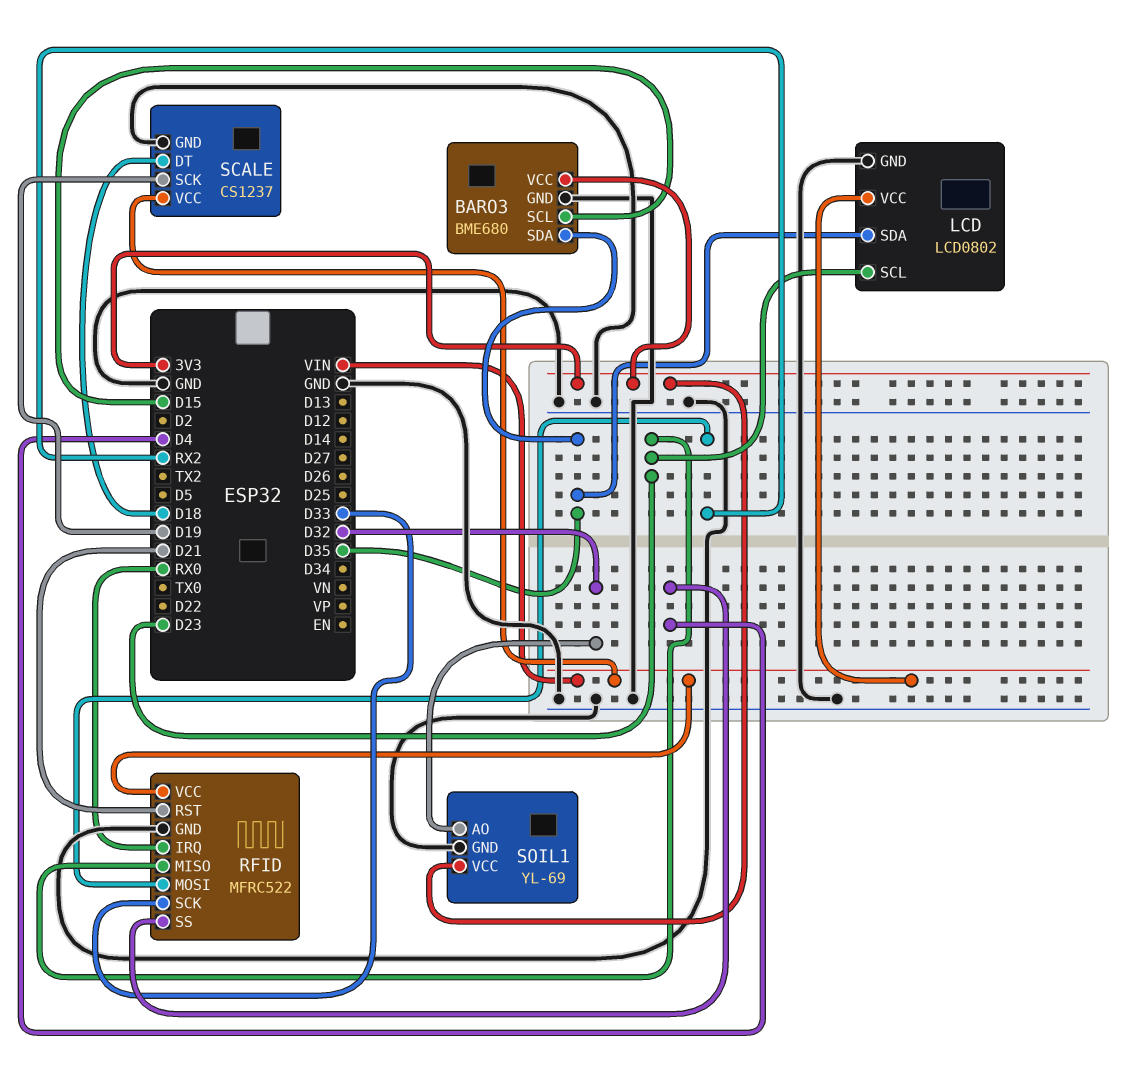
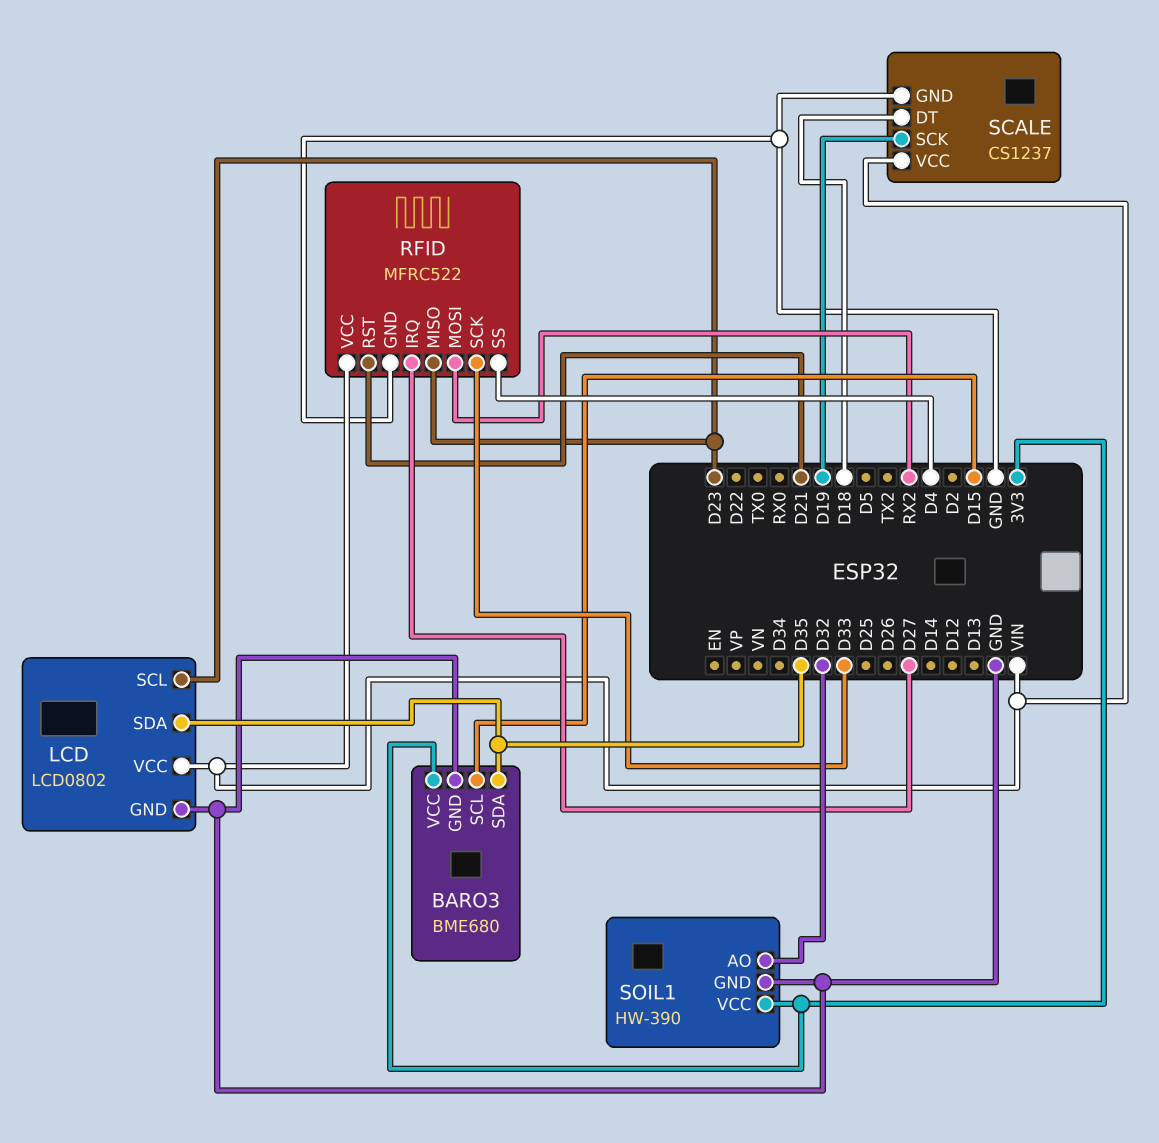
RFID pin IRQ: RX0 -> D27
SOIL1: YL-69 -> HW-390

